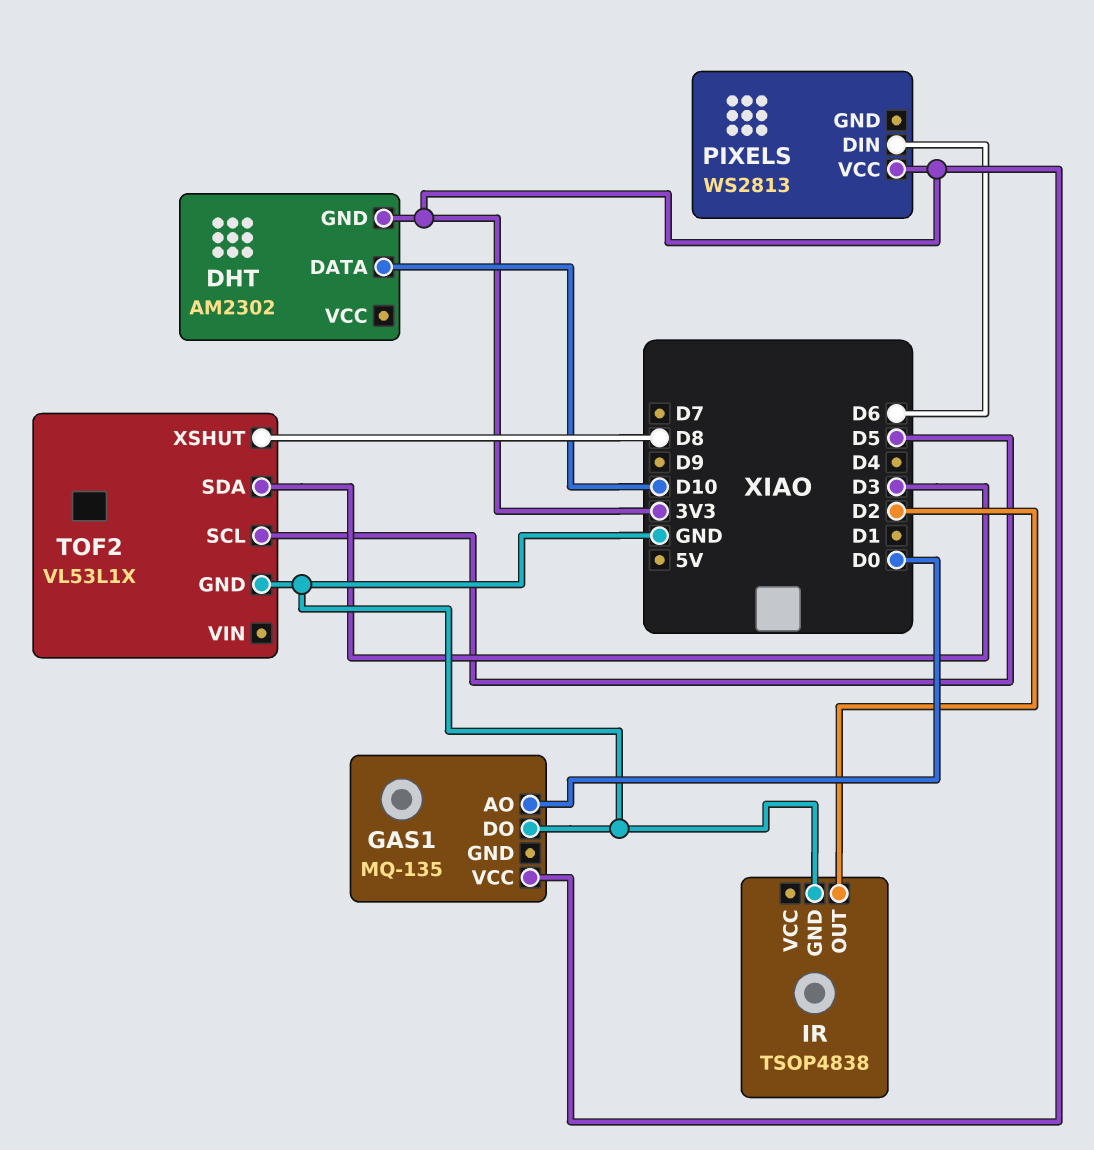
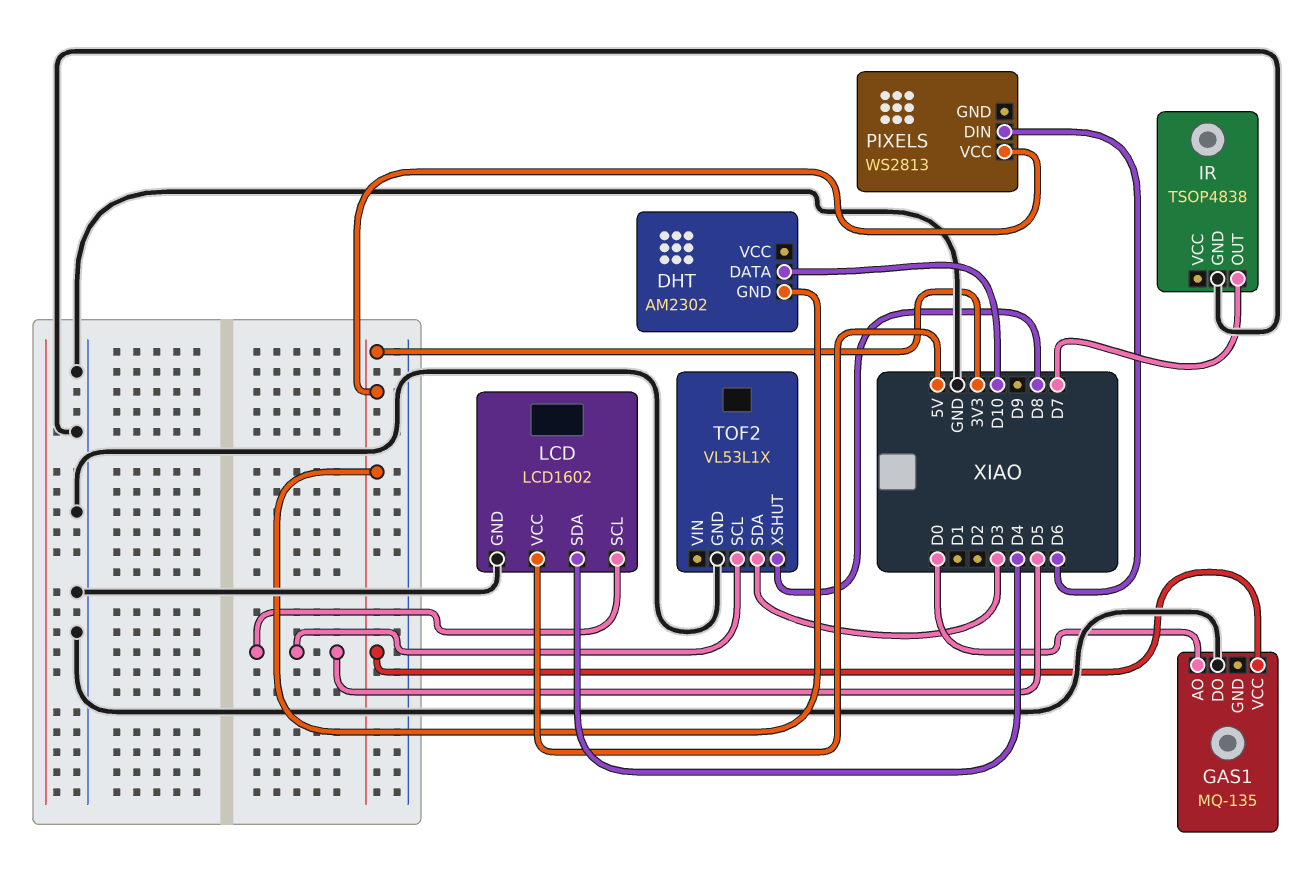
IR pin OUT: D2 -> D7
LCD: none -> LCD1602
LCD pin GND: none -> GND
LCD pin SCL: none -> D5
LCD pin SDA: none -> D4
LCD pin VCC: none -> 5V

